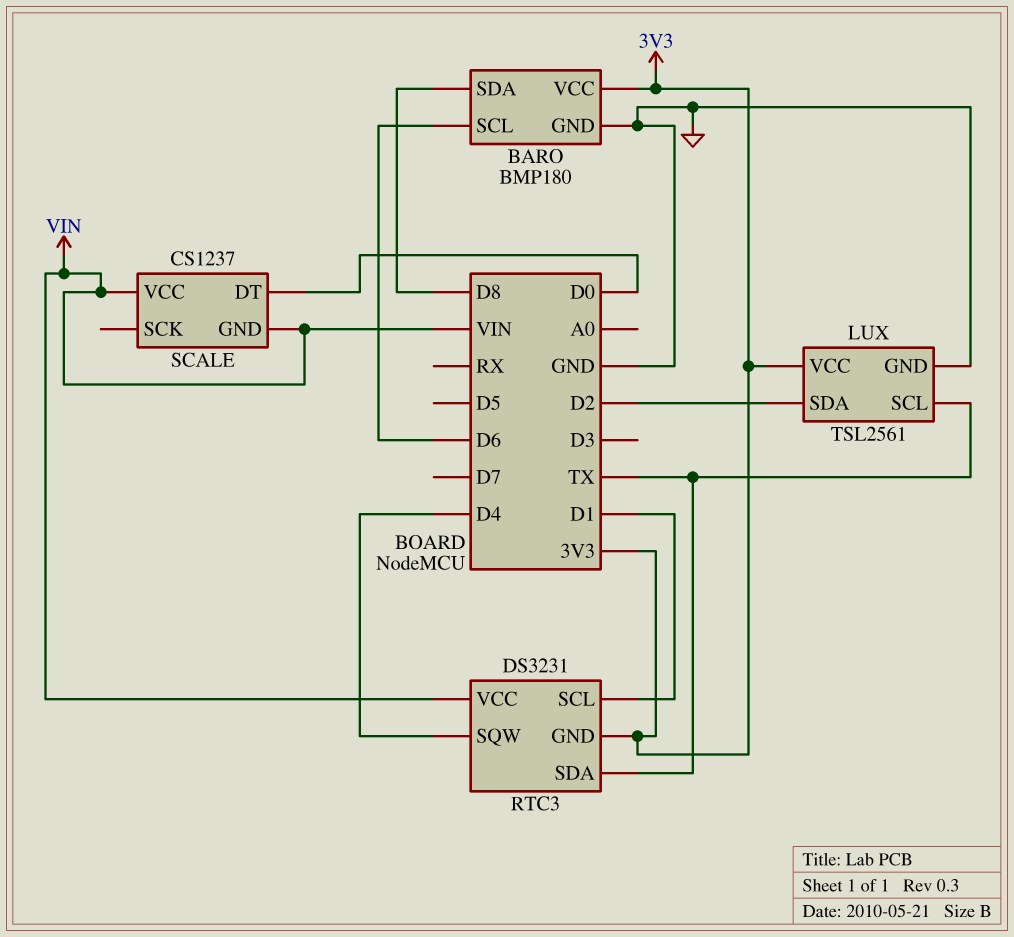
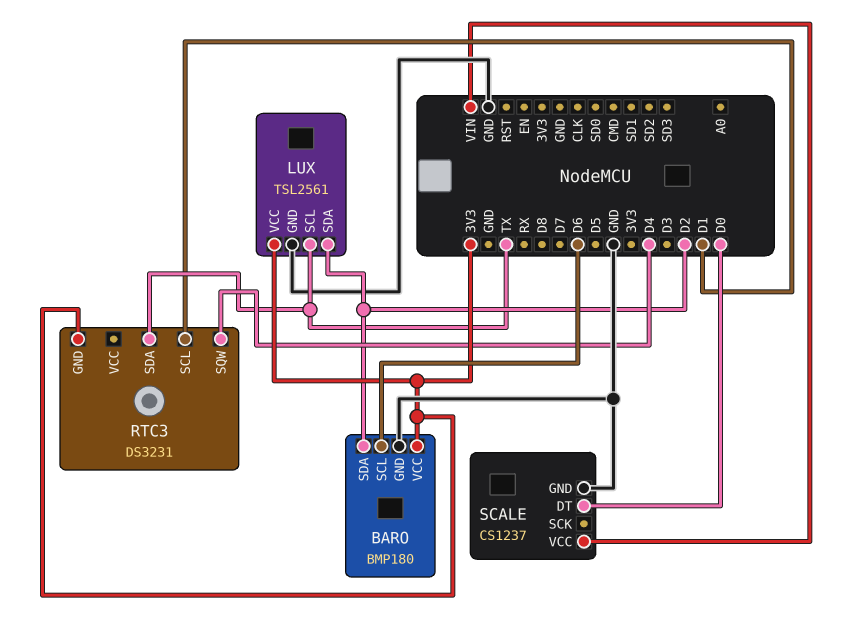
BARO pin SDA: D8 -> D2
RTC3 pin VCC: VIN -> none
SCALE pin GND: VIN -> GND

